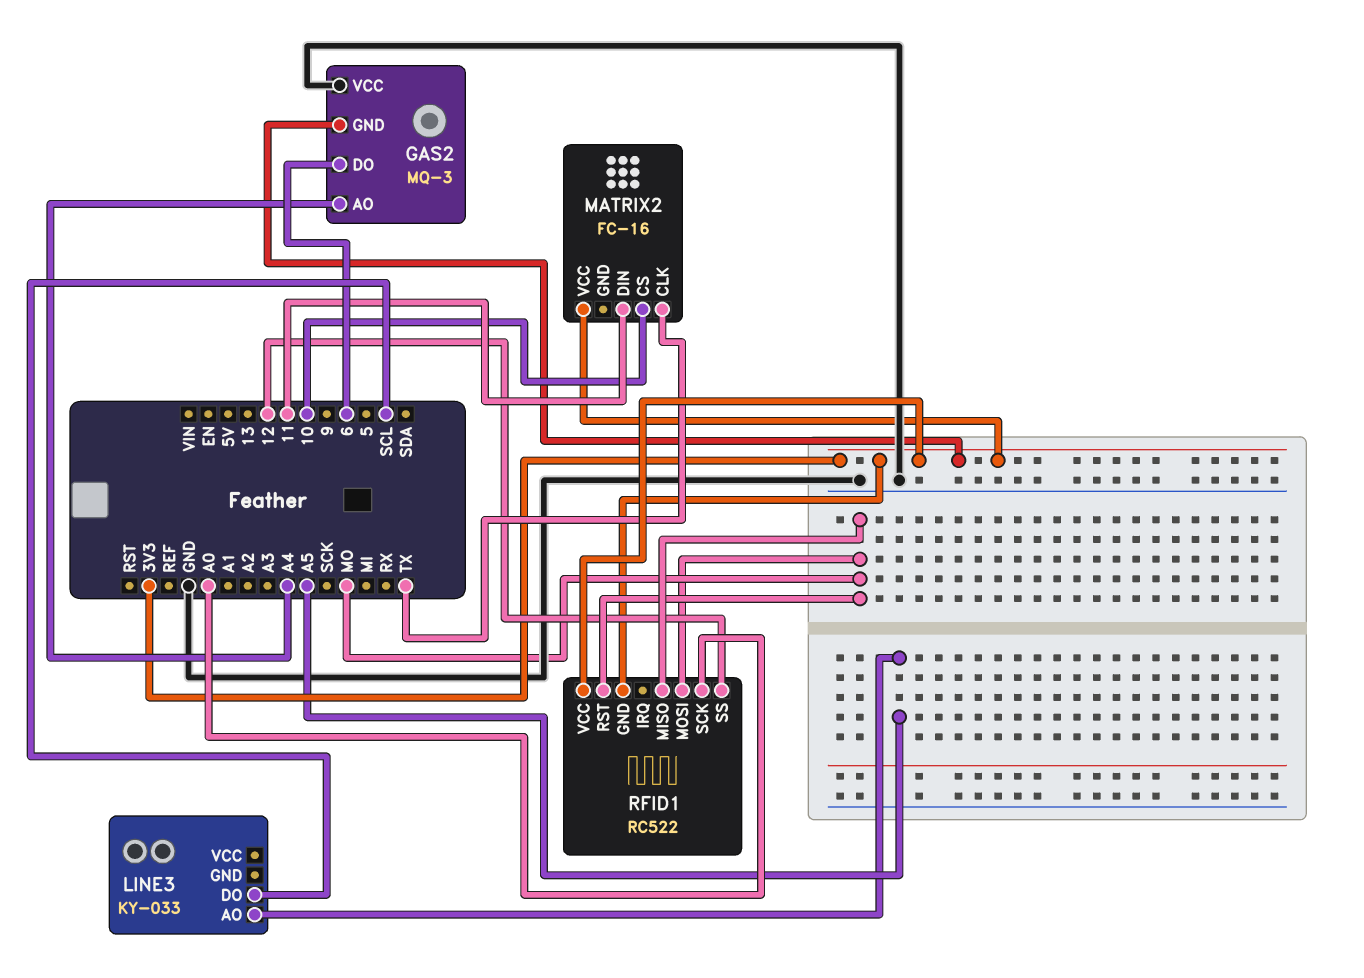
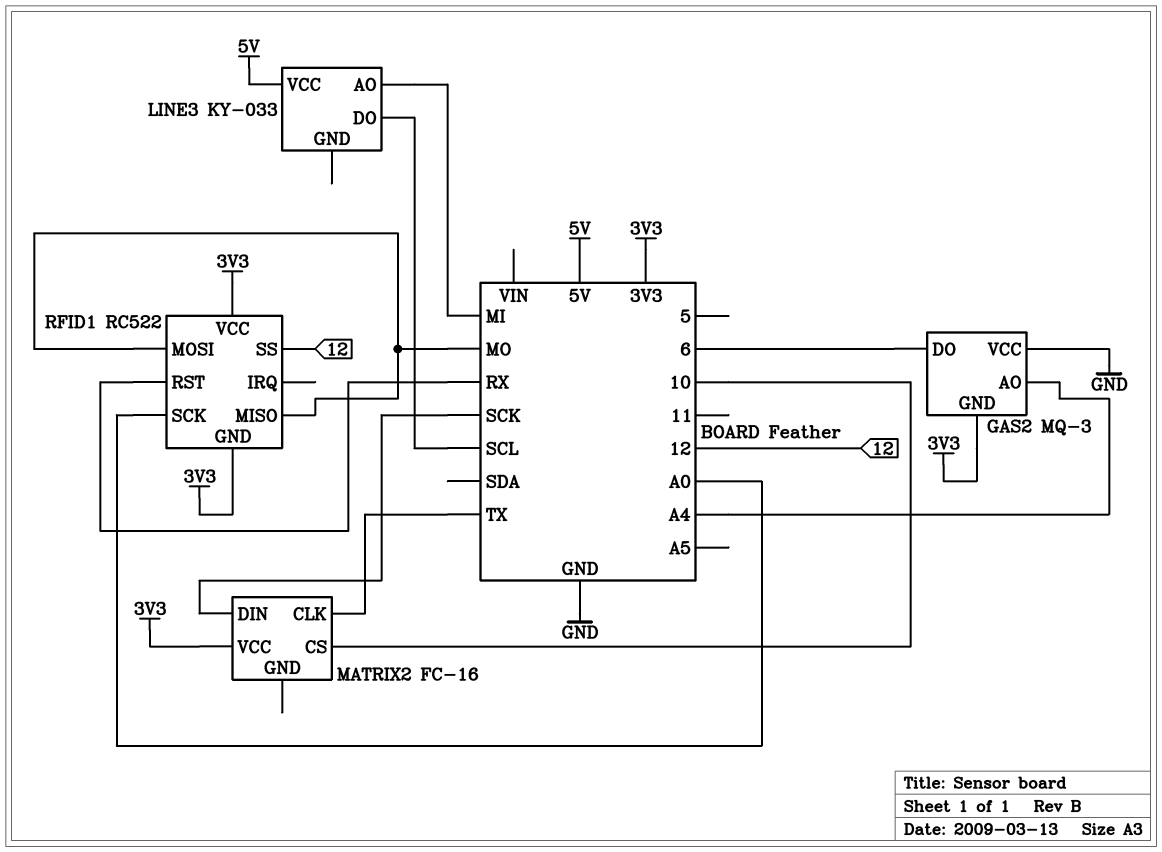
LINE3 pin AO: A5 -> MI
LINE3 pin VCC: none -> 5V
MATRIX2 pin DIN: 11 -> SCK
RFID1 pin RST: MO -> RX

